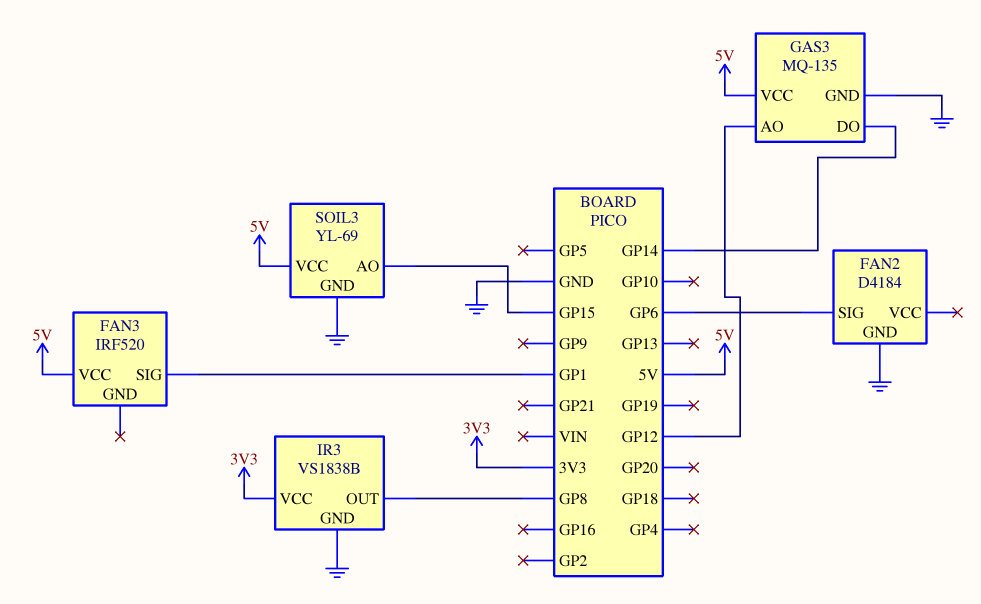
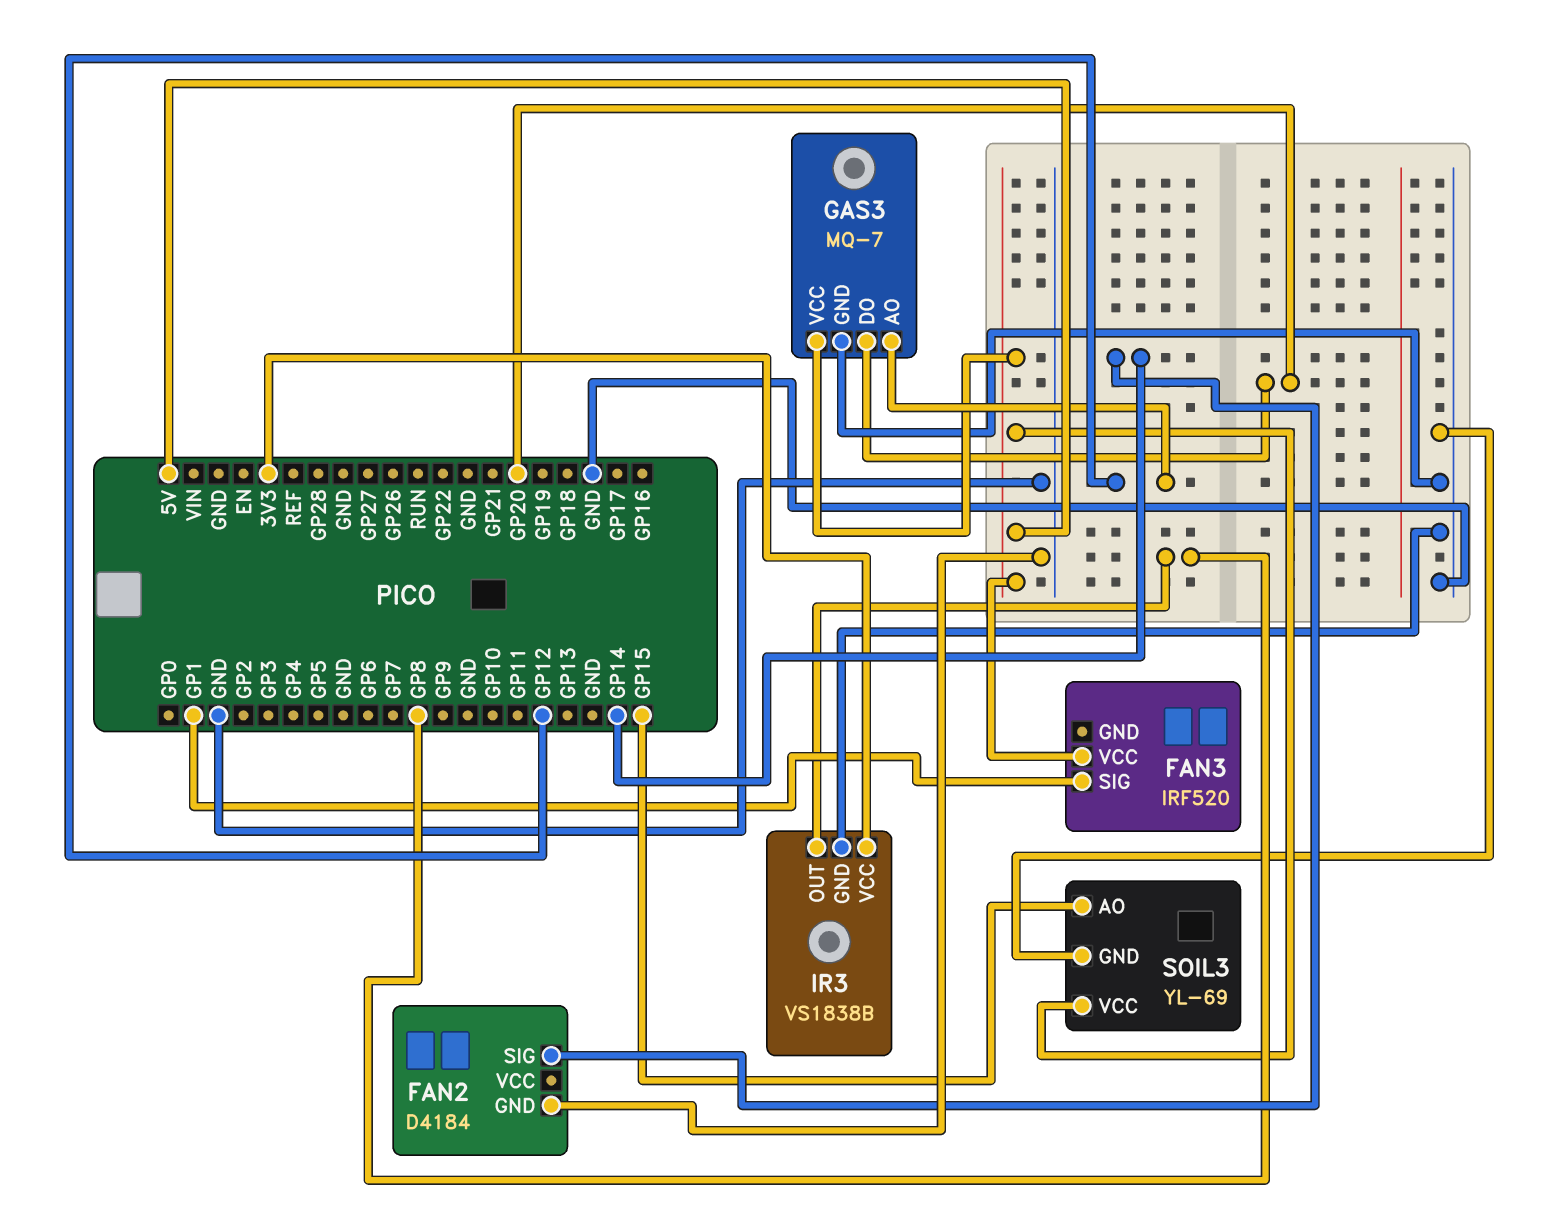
FAN2 pin SIG: GP6 -> GP14
GAS3: MQ-135 -> MQ-7
GAS3 pin DO: GP14 -> GP20

